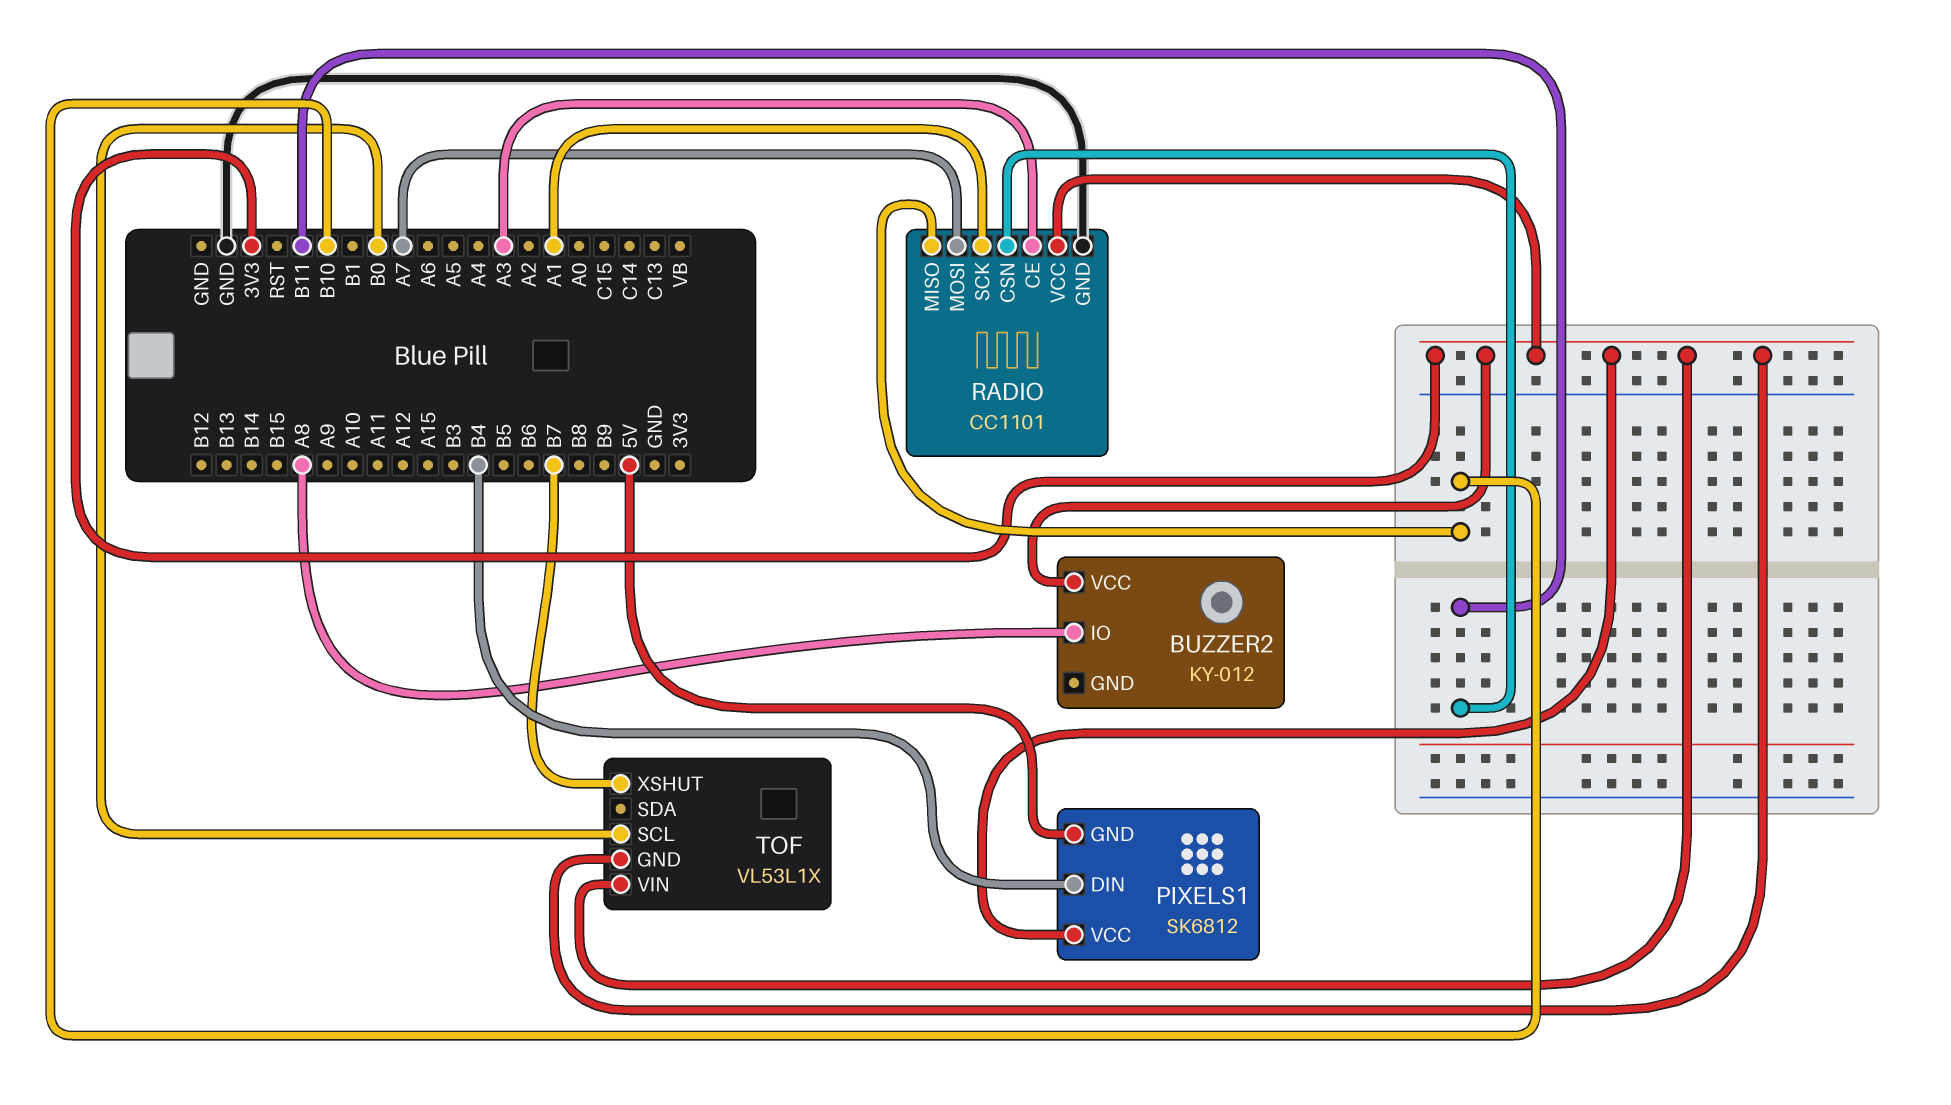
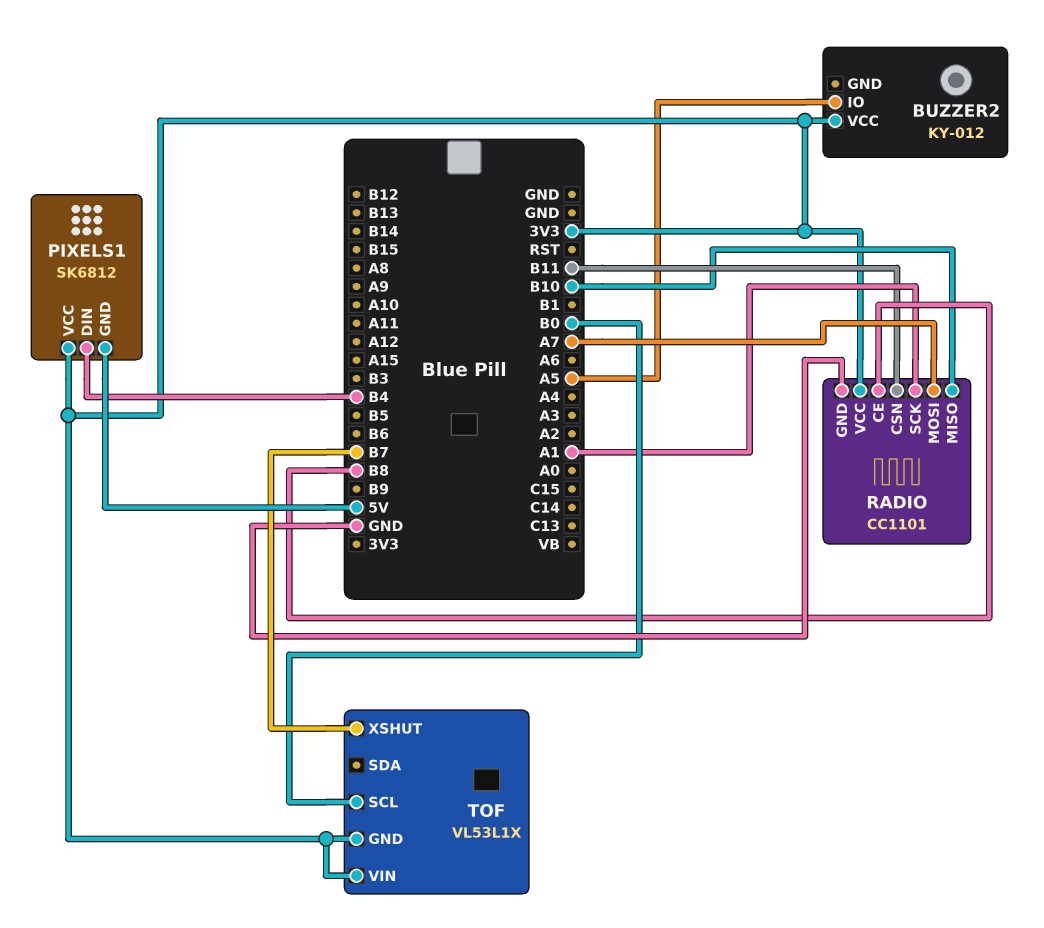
BUZZER2 pin IO: A8 -> A5
RADIO pin CE: A3 -> B8

